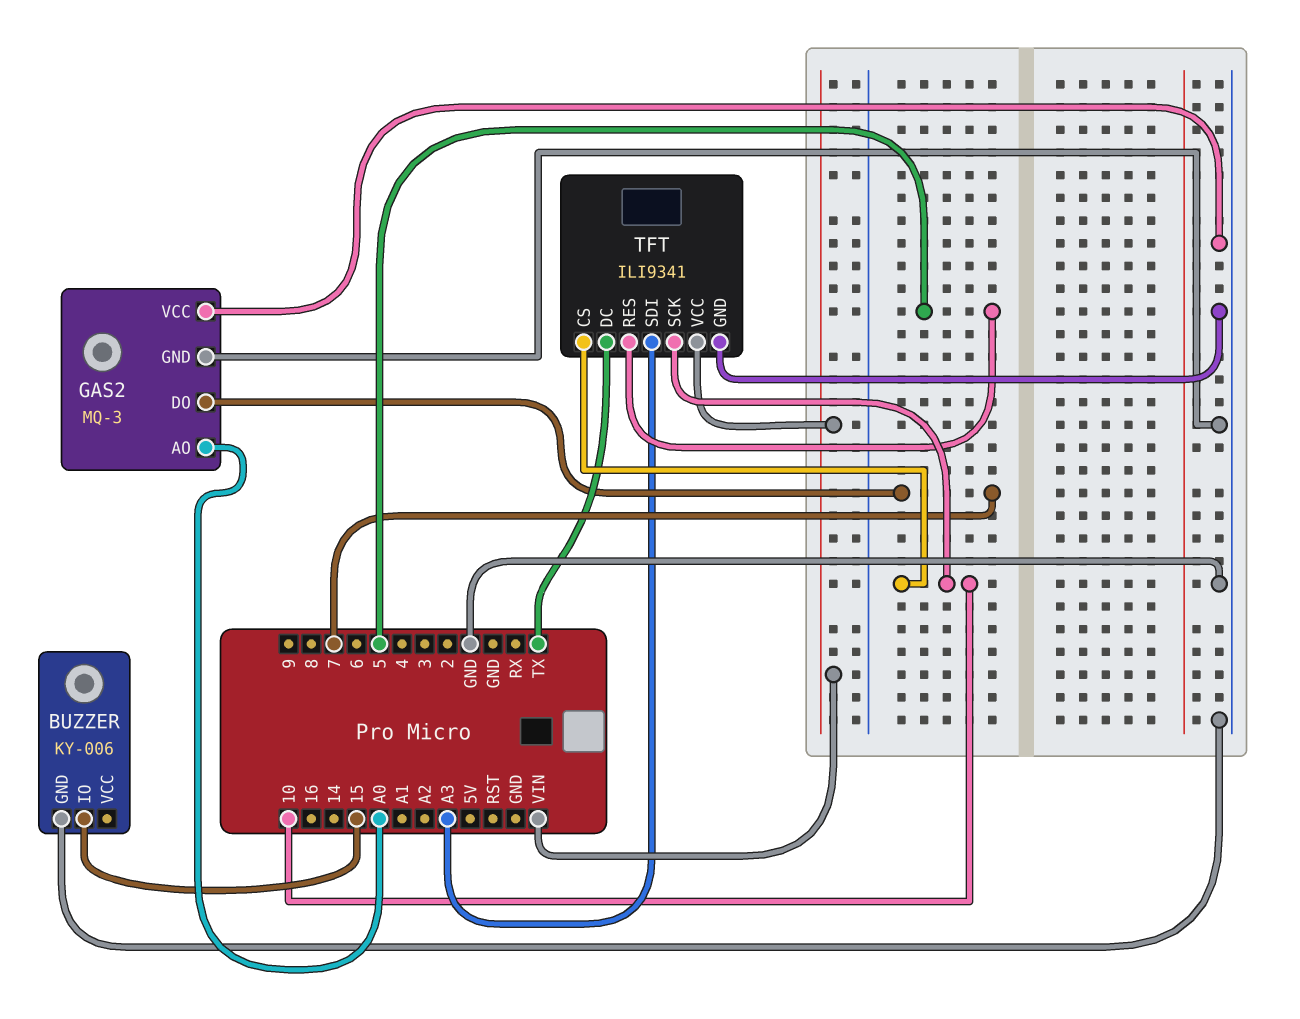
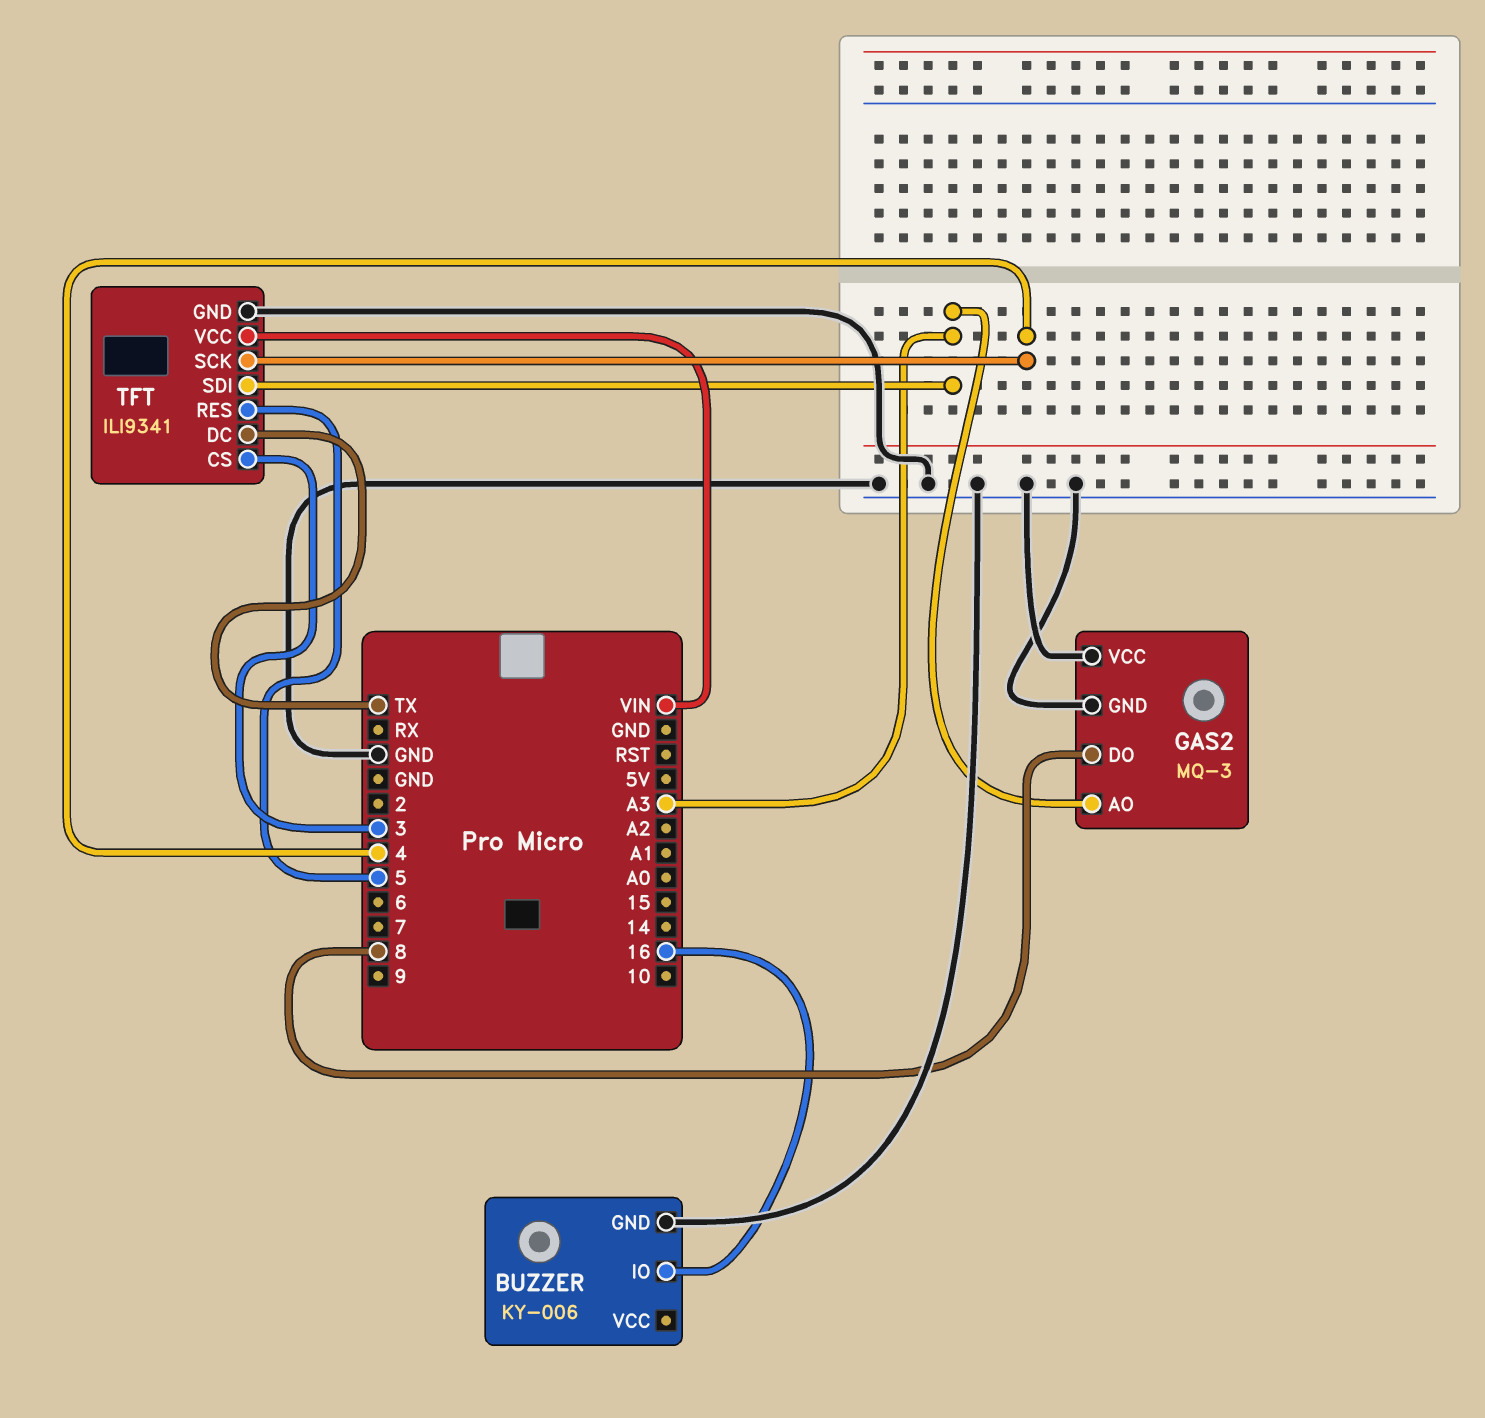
BUZZER pin IO: 15 -> 16
GAS2 pin AO: A0 -> A3
GAS2 pin DO: 7 -> 8
TFT pin CS: 10 -> 3
TFT pin SCK: 10 -> 4

